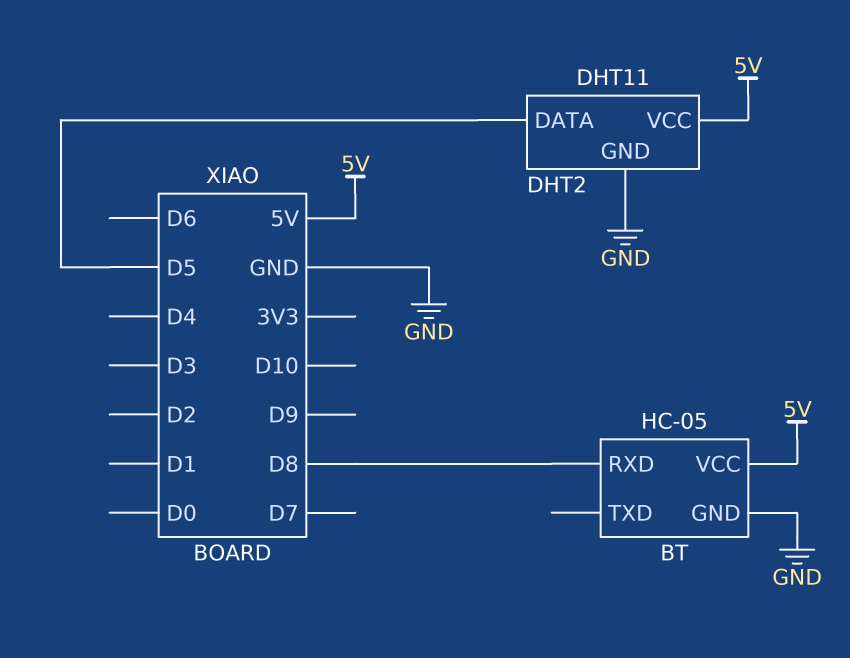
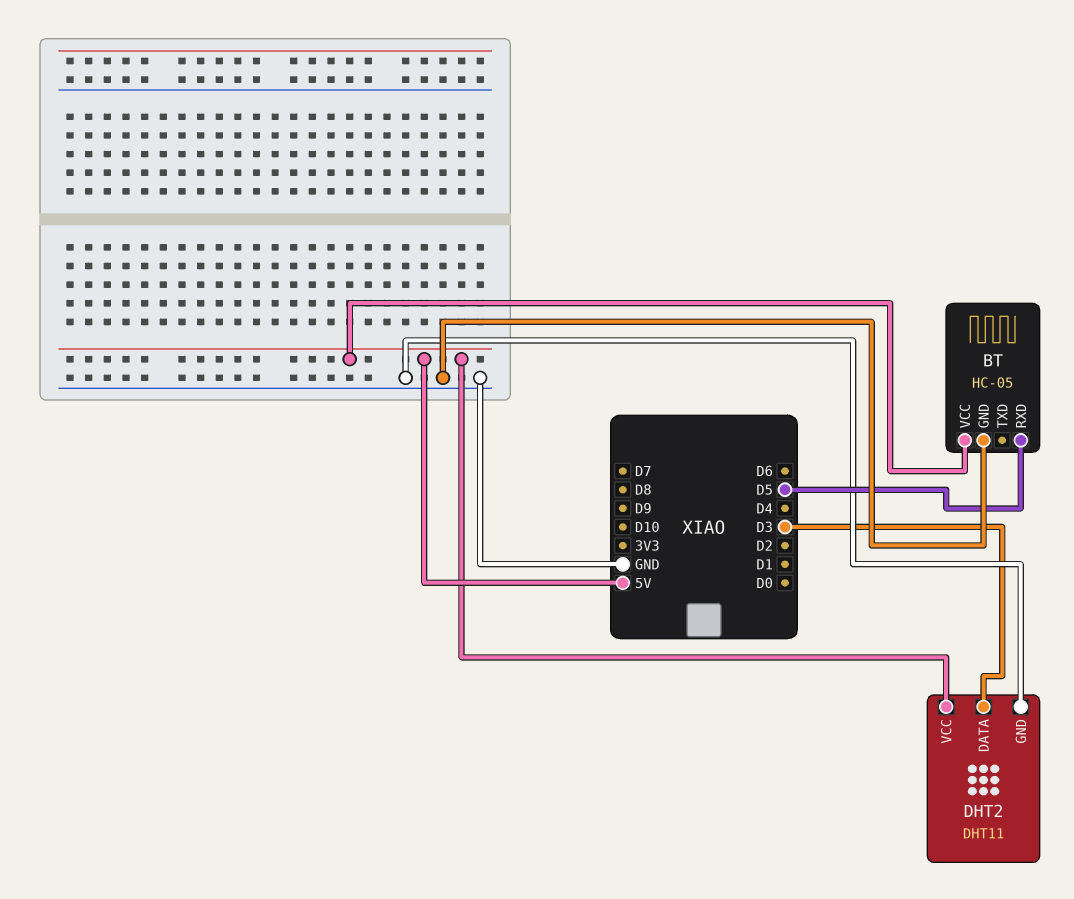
BT pin RXD: D8 -> D5
DHT2 pin DATA: D5 -> D3

